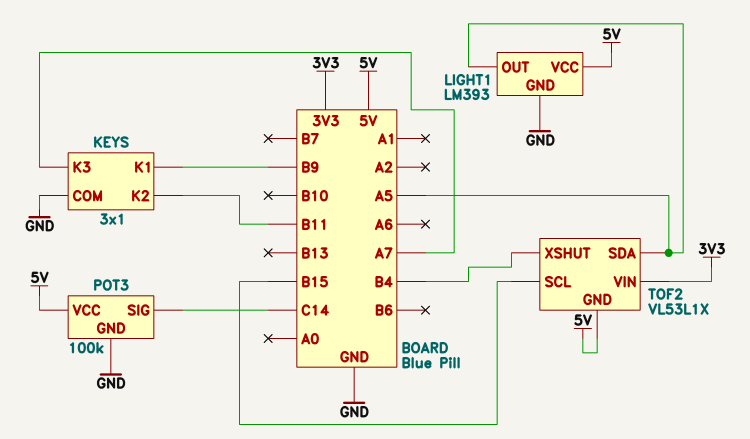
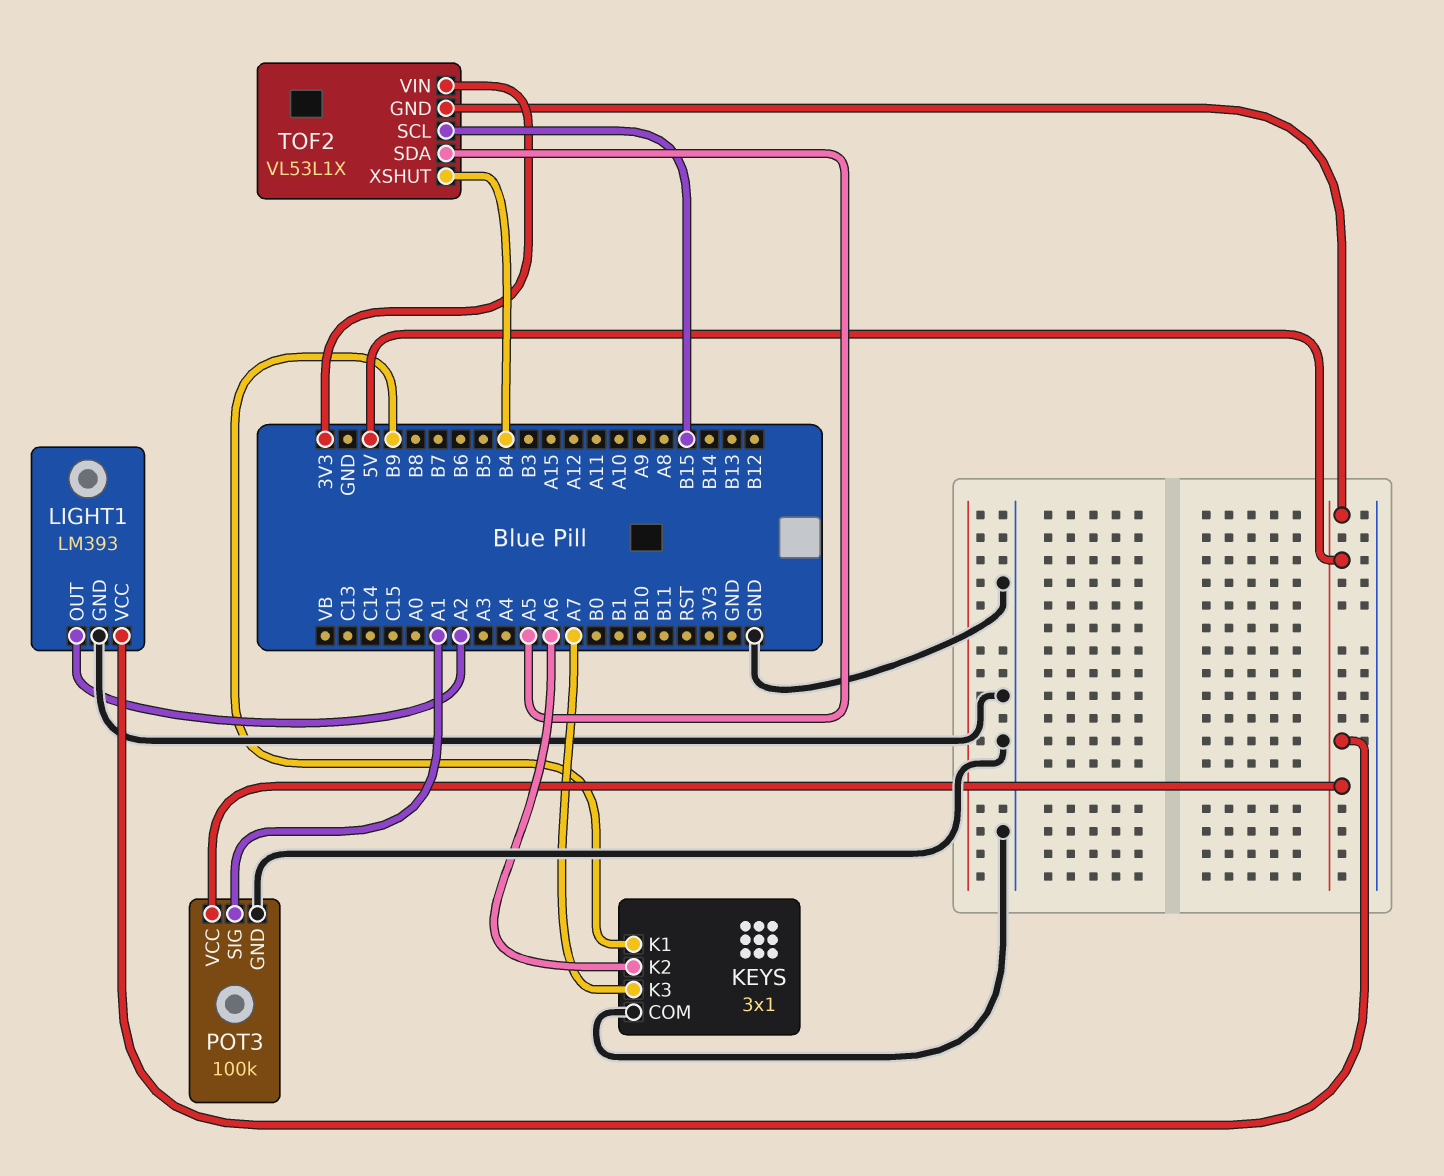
KEYS pin K2: B11 -> A6
LIGHT1 pin OUT: A5 -> A2
POT3 pin SIG: C14 -> A1

